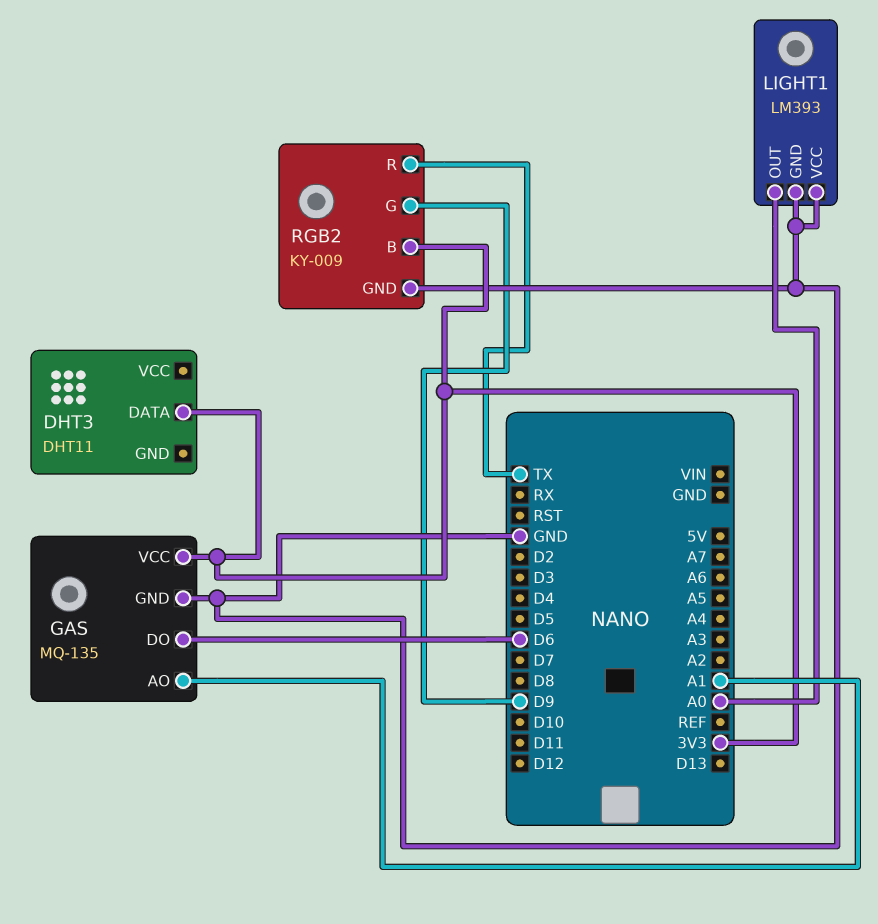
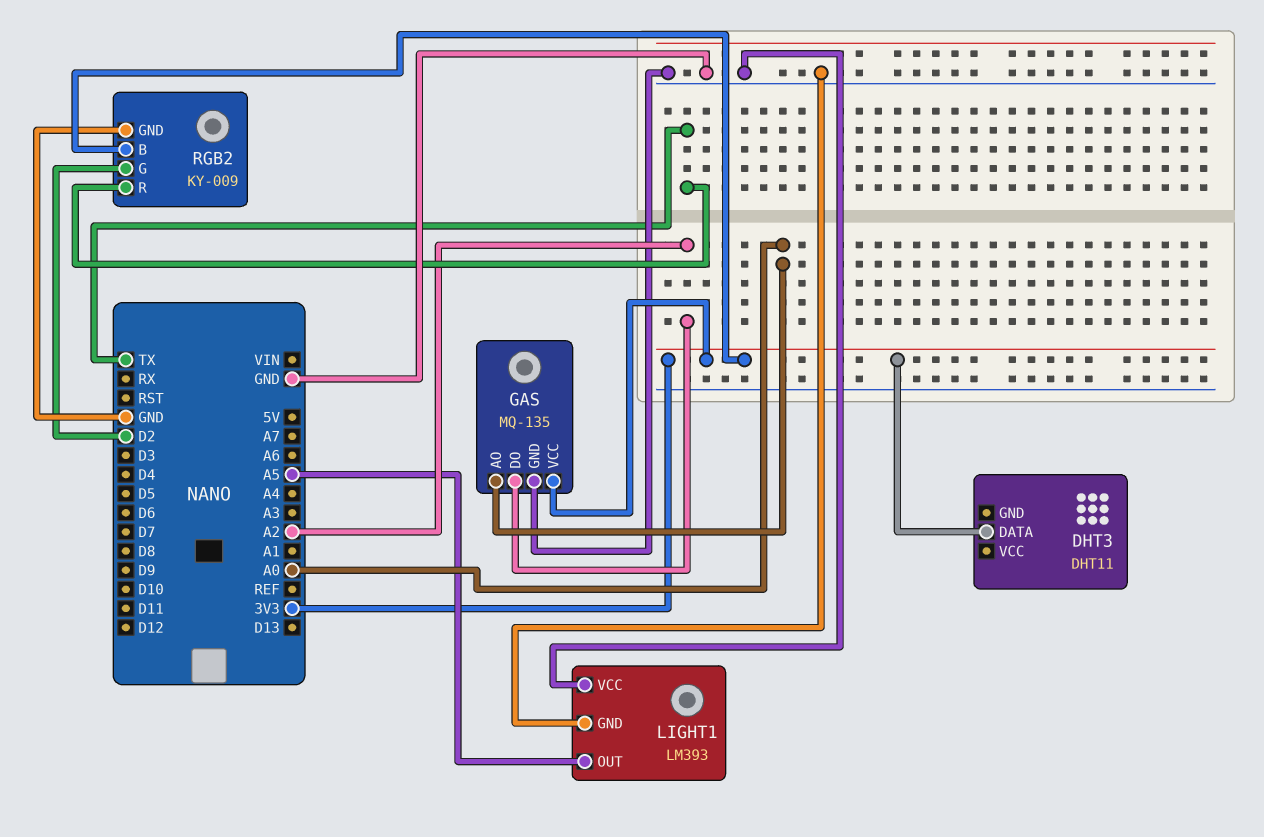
GAS pin AO: A1 -> A0
GAS pin DO: D6 -> A2
LIGHT1 pin OUT: A0 -> A5
RGB2 pin G: D9 -> D2

